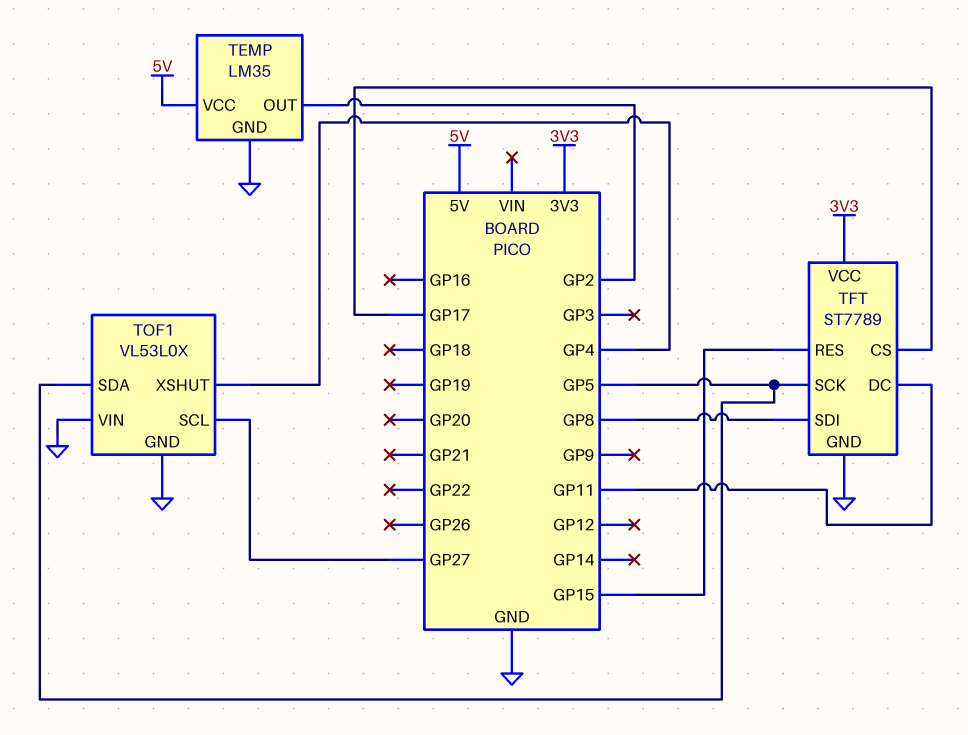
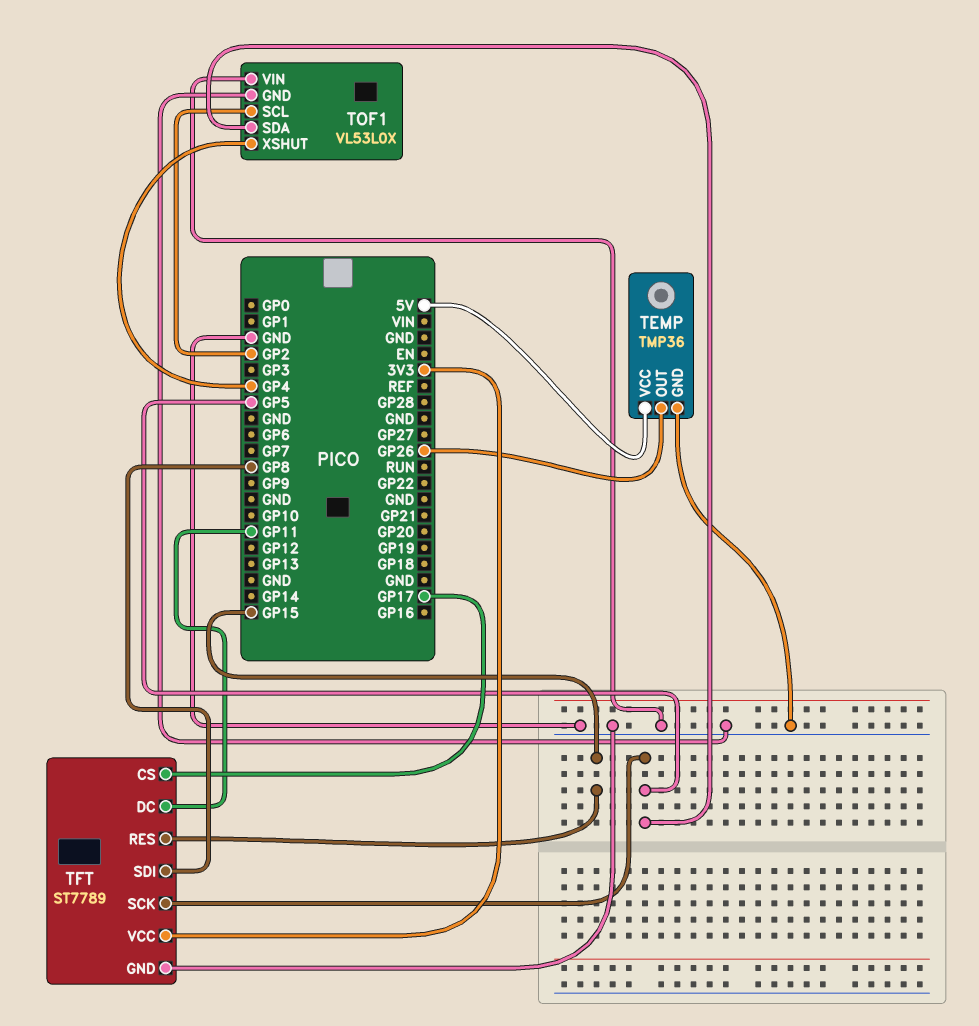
TEMP: LM35 -> TMP36
TEMP pin OUT: GP2 -> GP26
TOF1 pin SCL: GP27 -> GP2

